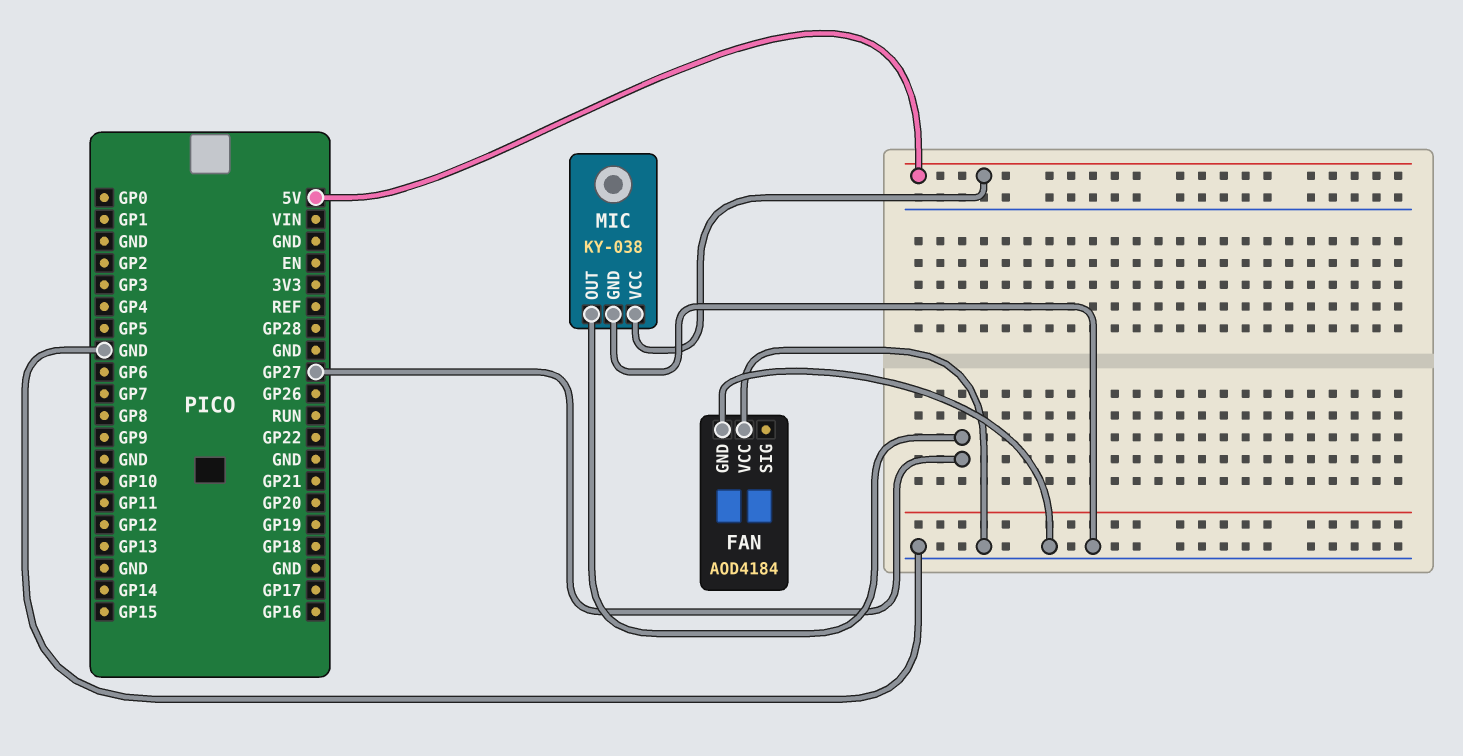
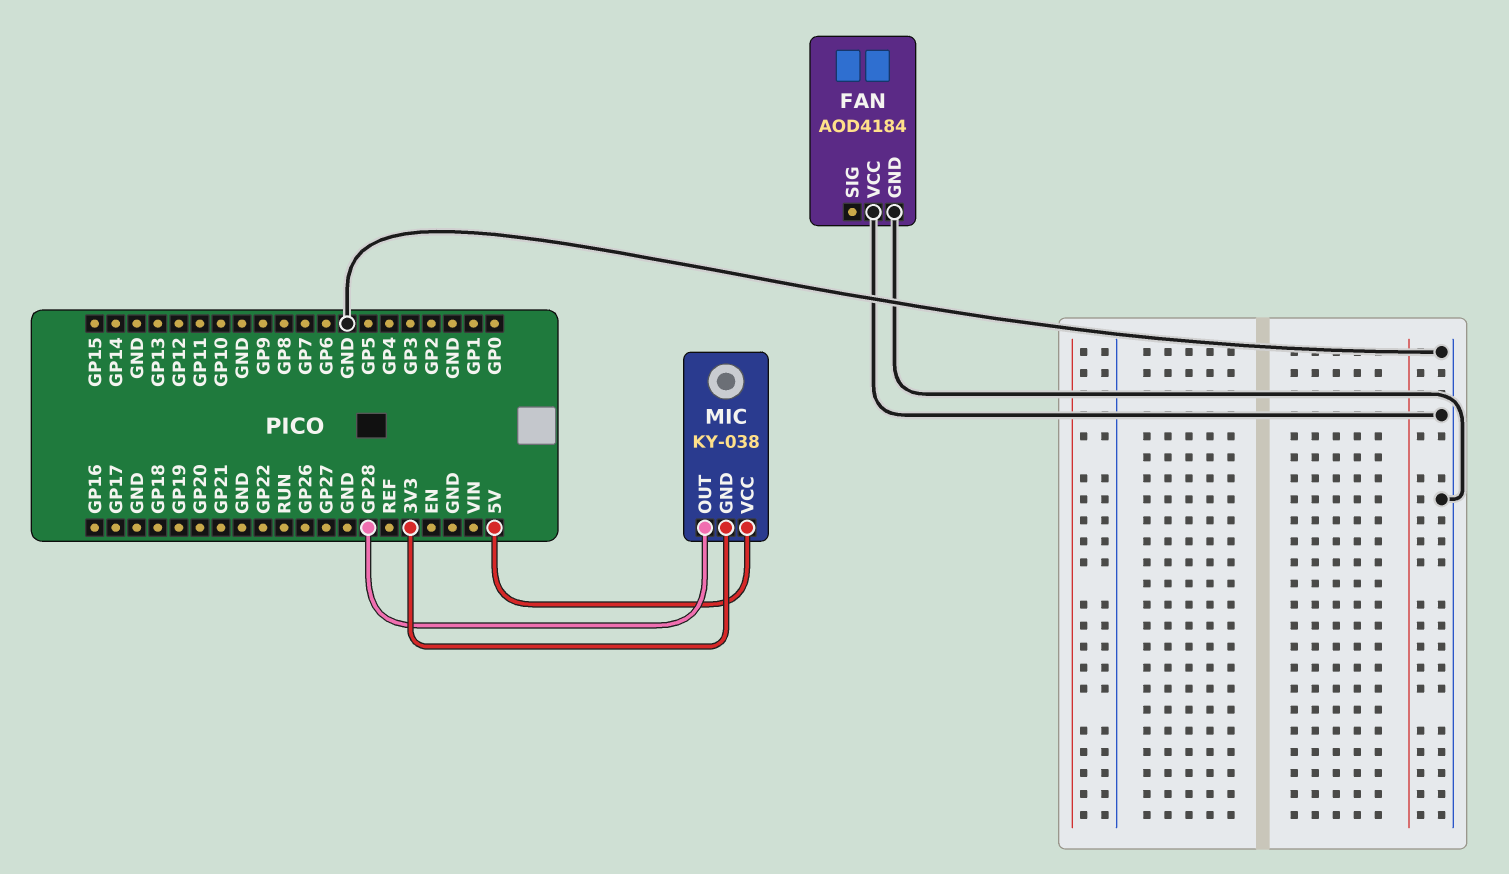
MIC pin GND: GND -> 3V3
MIC pin OUT: GP27 -> GP28

